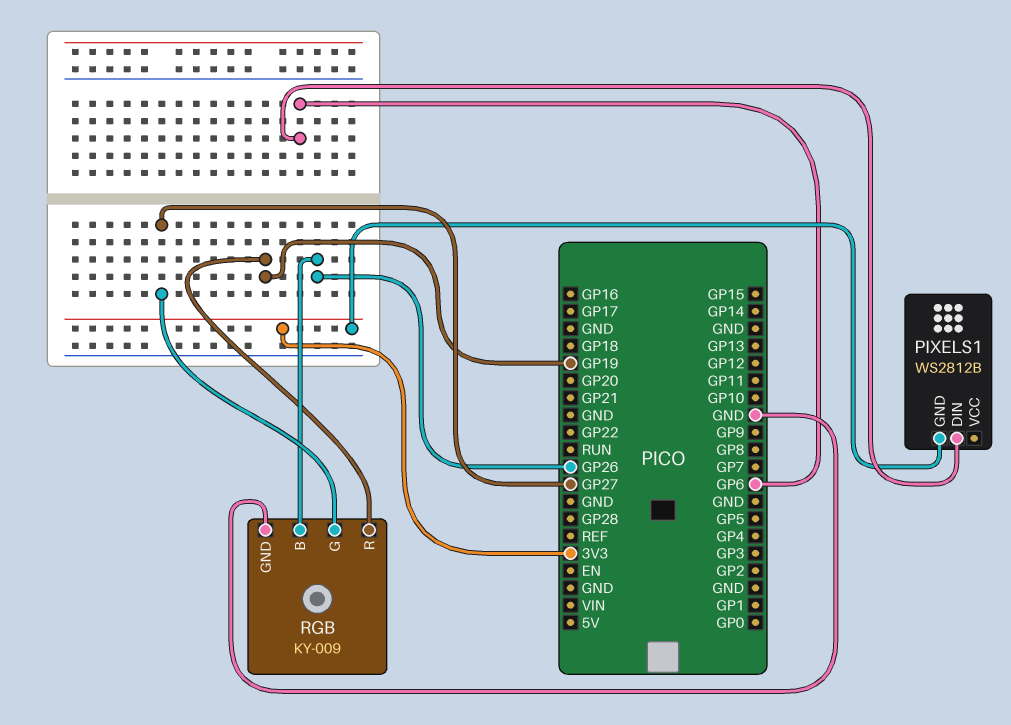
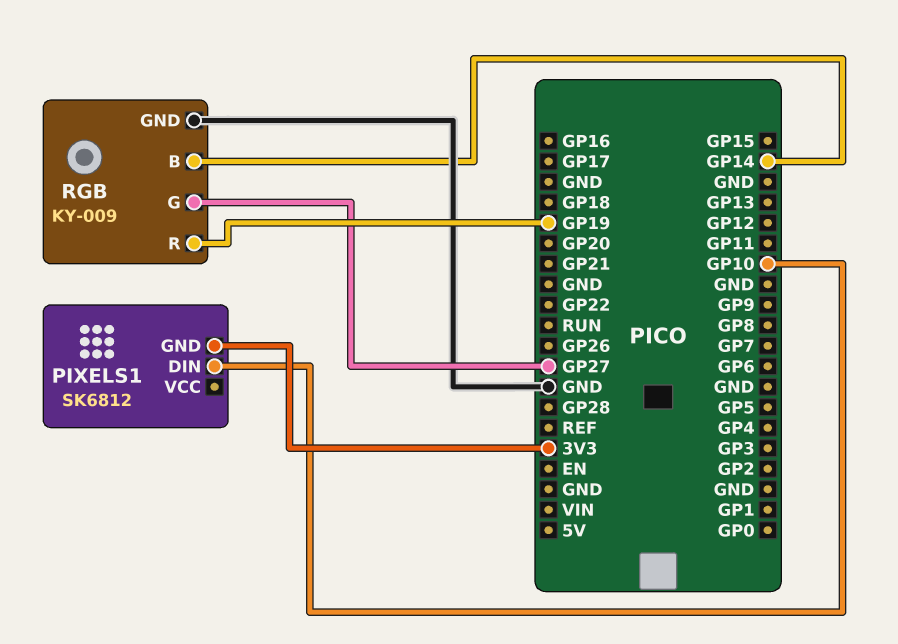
PIXELS1: WS2812B -> SK6812
PIXELS1 pin DIN: GP6 -> GP10
RGB pin B: GP26 -> GP14

